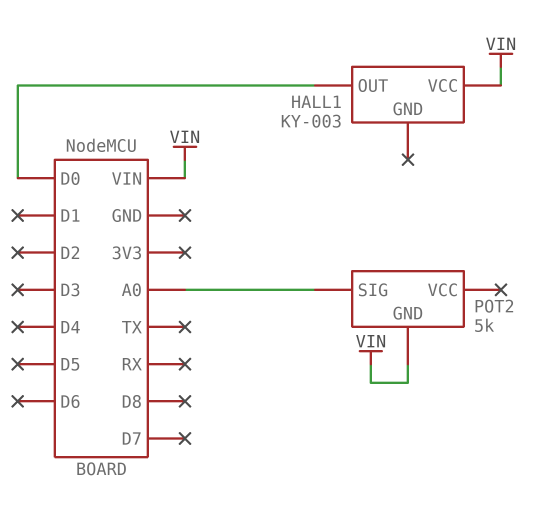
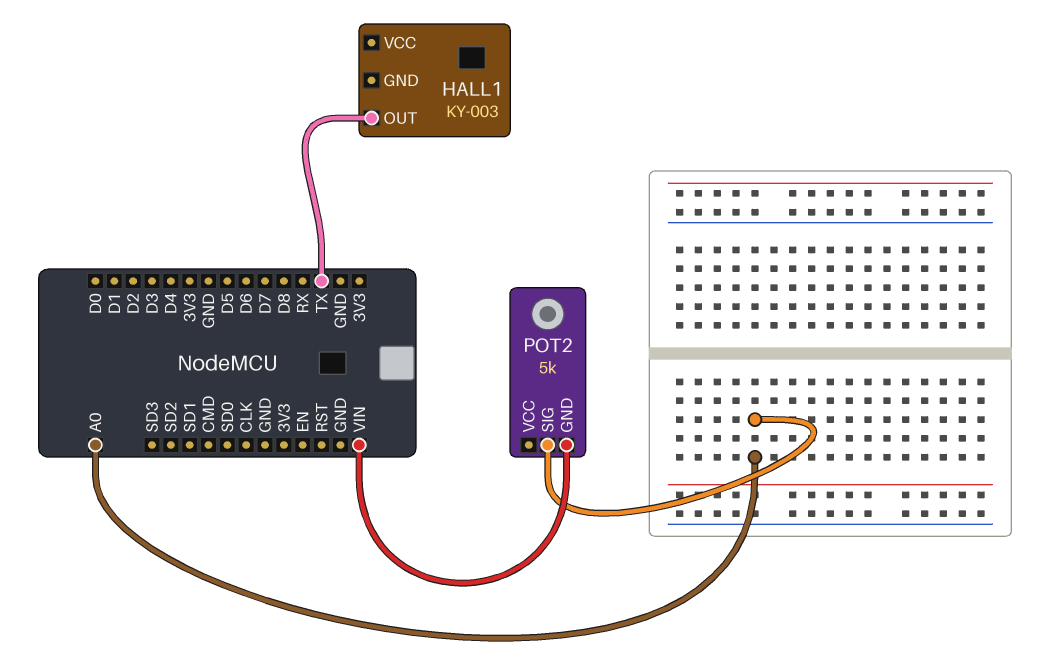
HALL1 pin OUT: D0 -> TX
HALL1 pin VCC: VIN -> none

